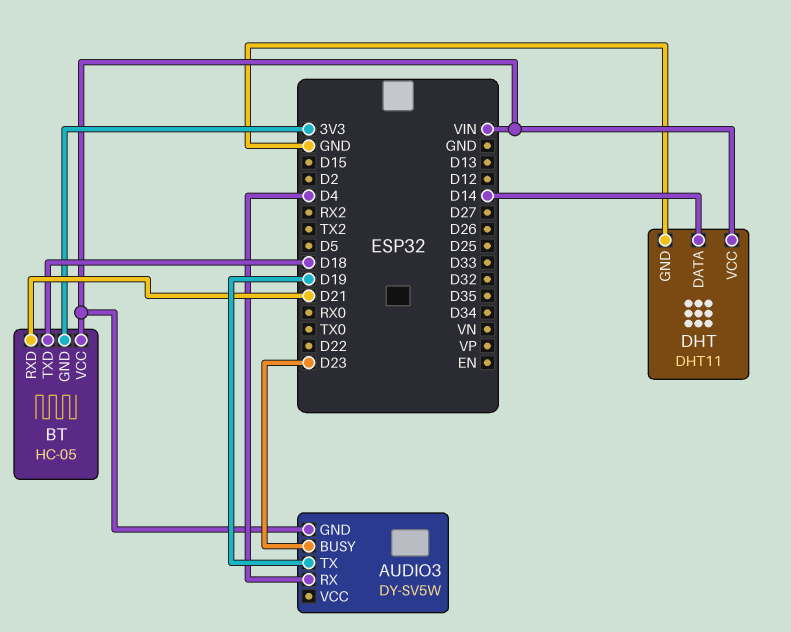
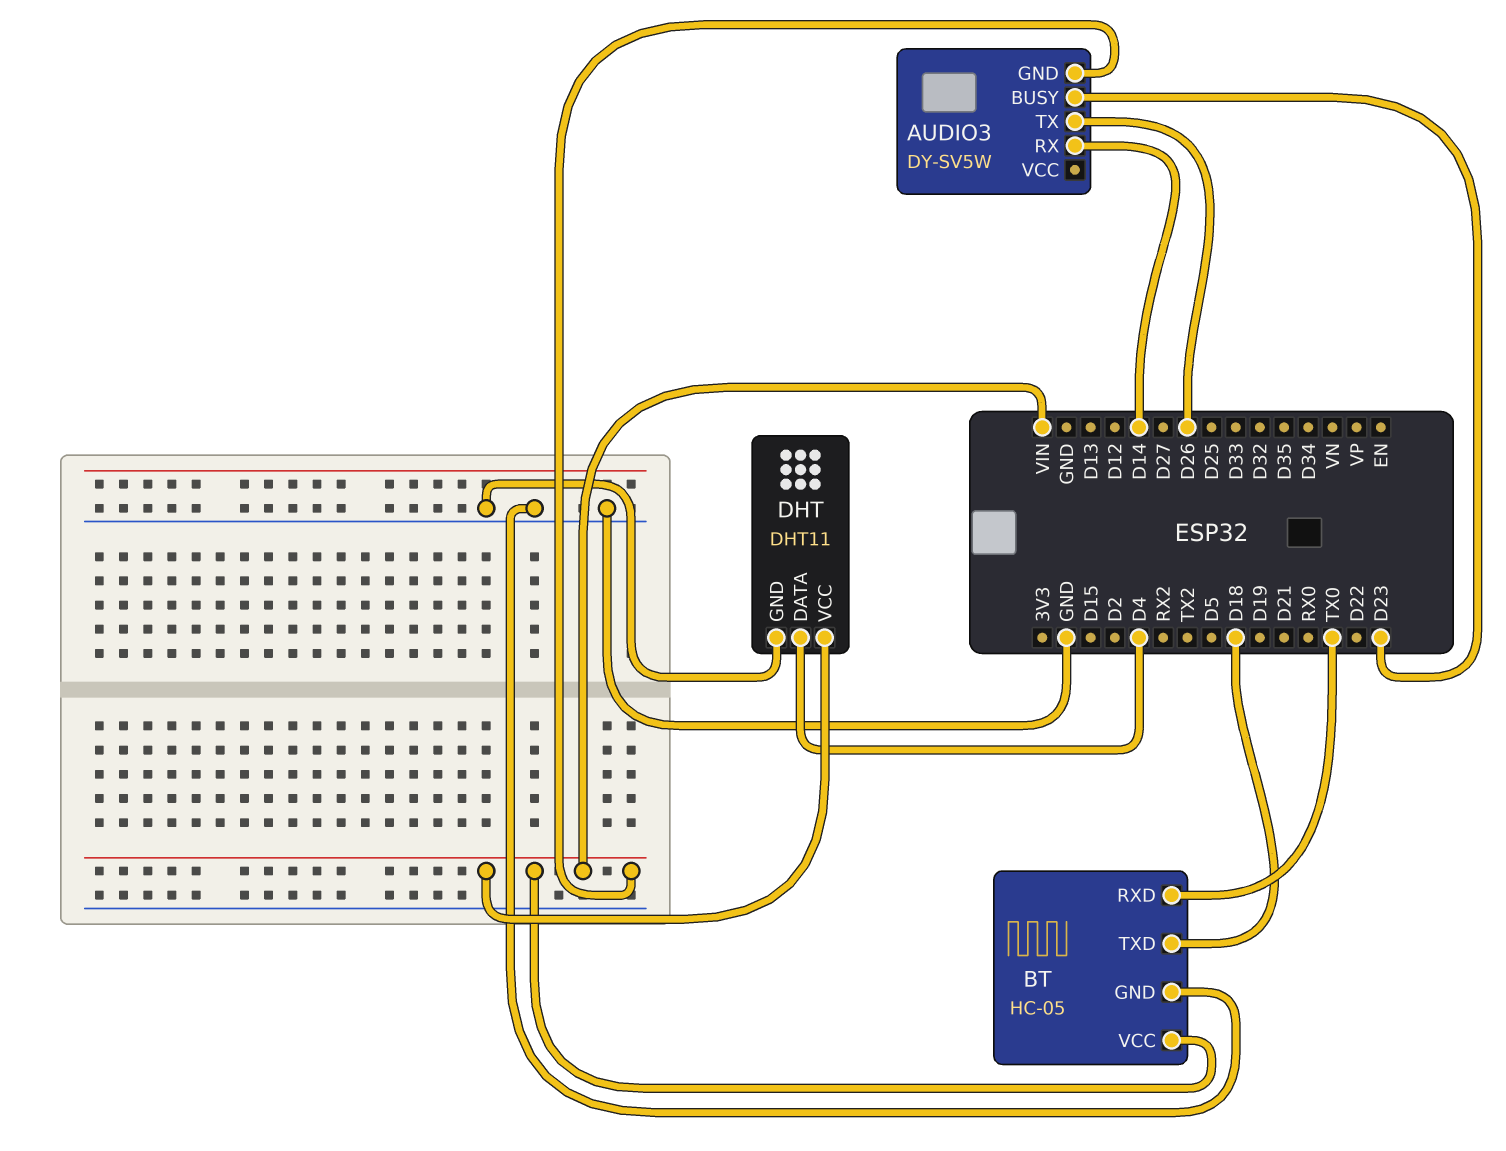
AUDIO3 pin RX: D4 -> D14
AUDIO3 pin TX: D19 -> D26
BT pin GND: 3V3 -> GND
BT pin RXD: D21 -> TX0
DHT pin DATA: D14 -> D4

